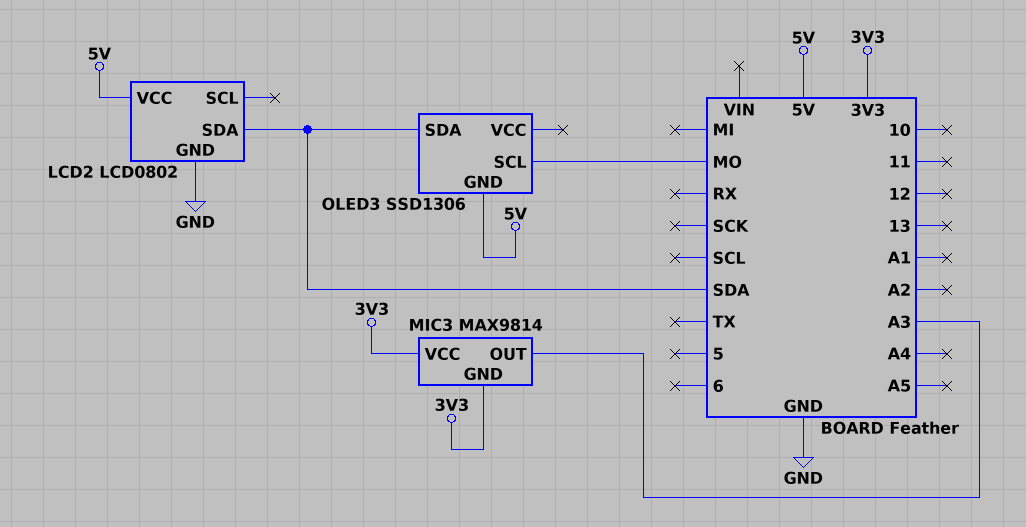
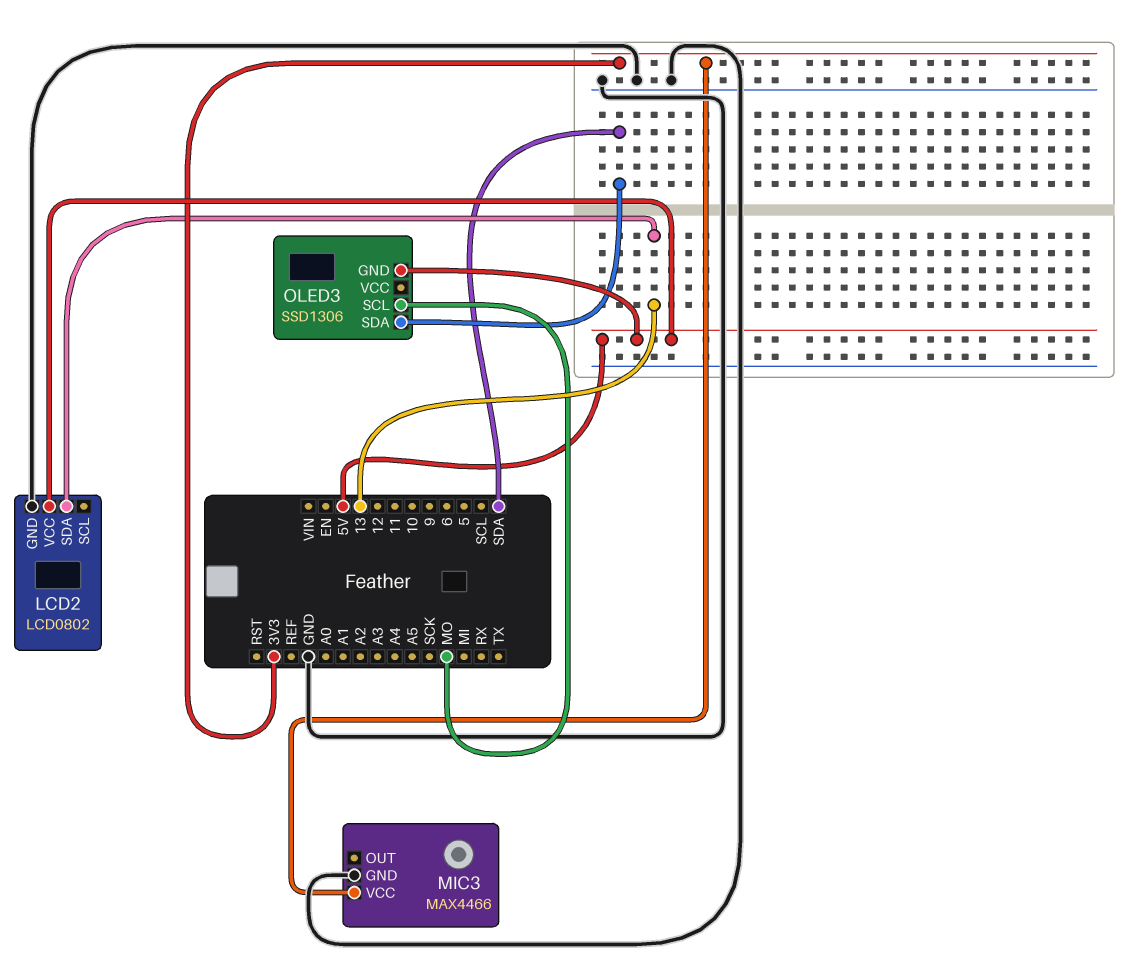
LCD2 pin SDA: SDA -> 13
MIC3: MAX9814 -> MAX4466
MIC3 pin GND: 3V3 -> GND
MIC3 pin OUT: A3 -> none

